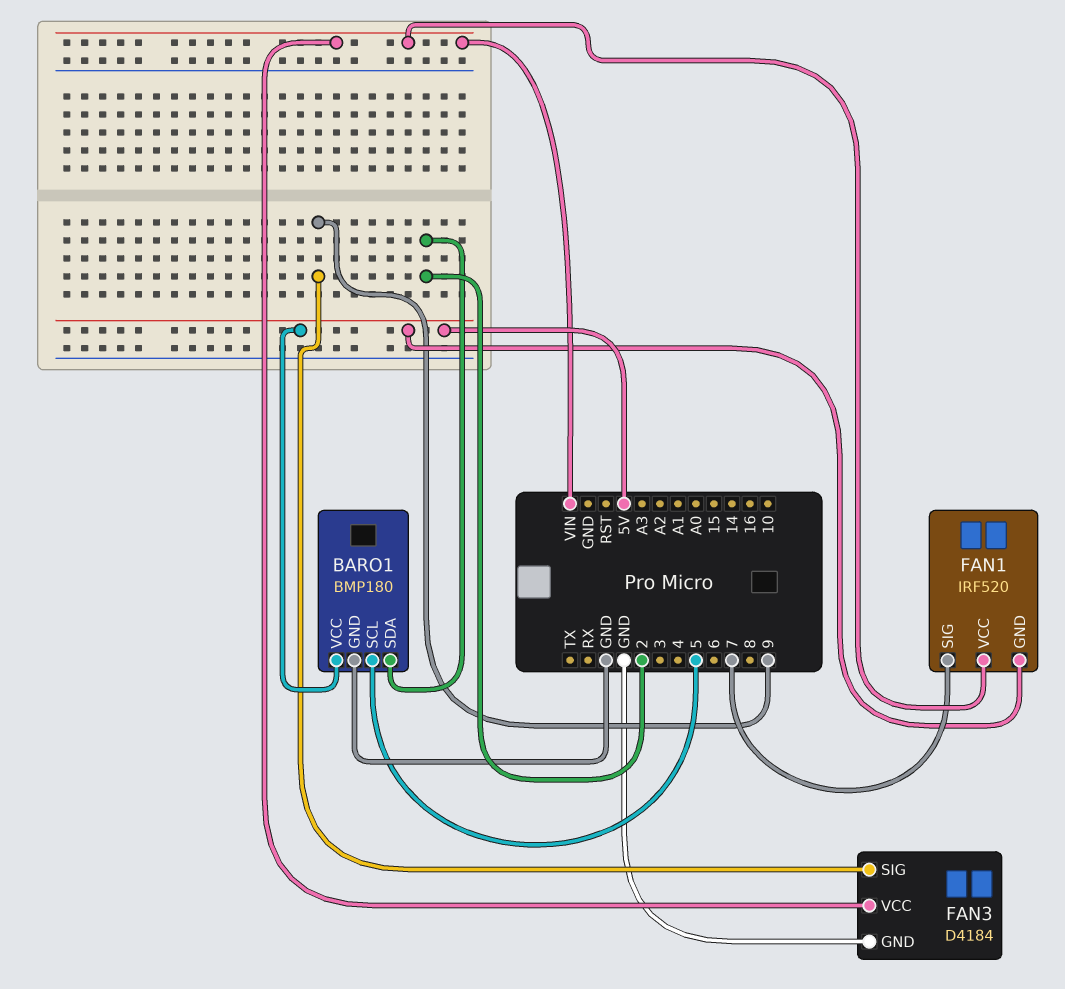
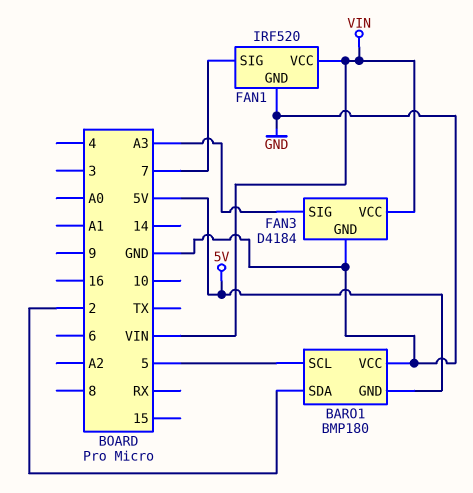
BARO1 pin GND: GND -> 5V
BARO1 pin VCC: 5V -> GND
FAN1 pin GND: 5V -> GND
FAN3 pin SIG: 9 -> A3

